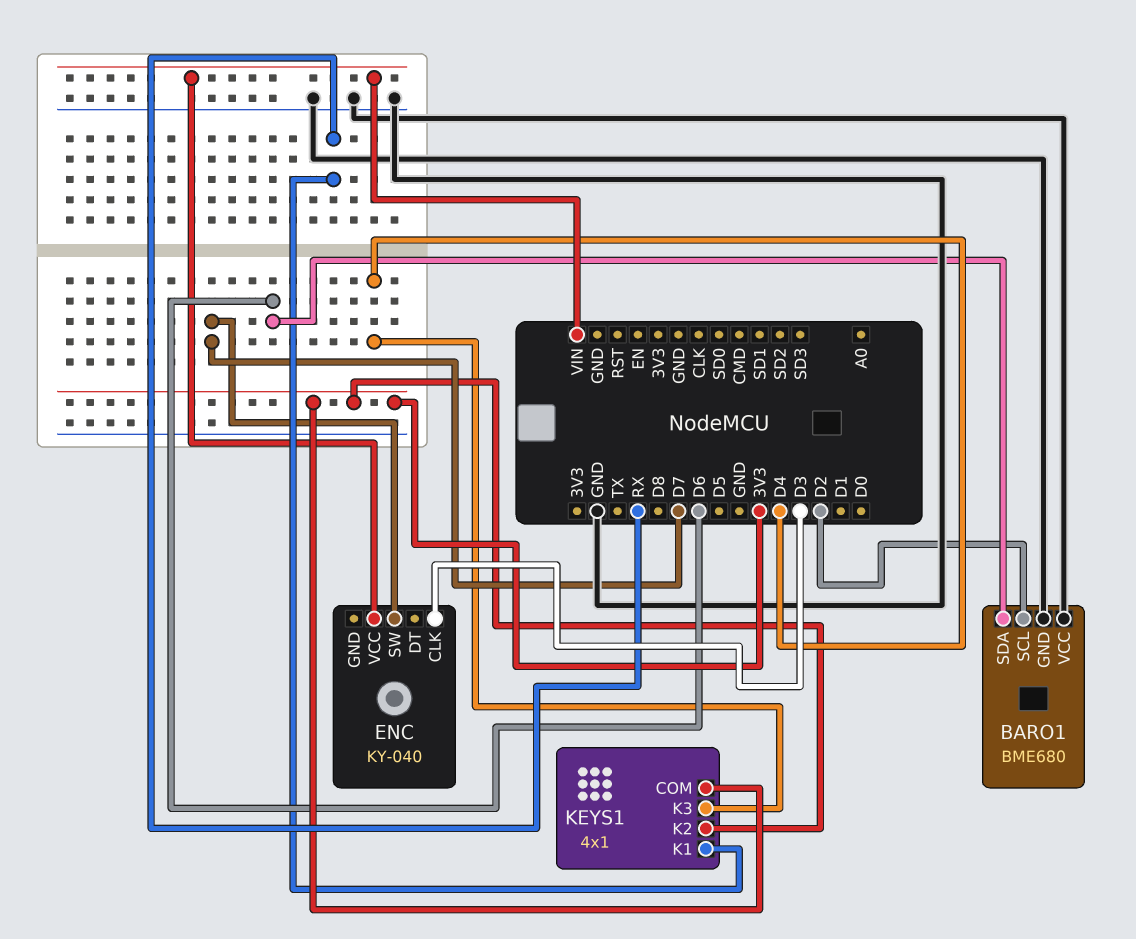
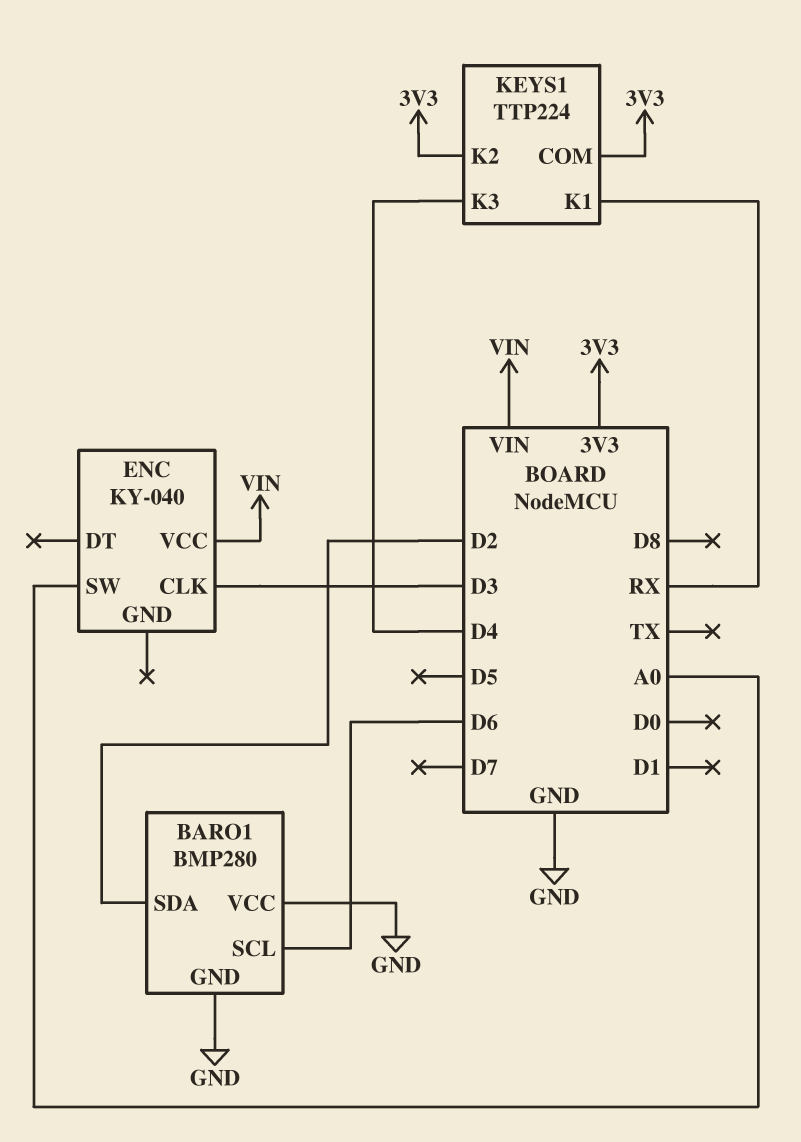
BARO1: BME680 -> BMP280
BARO1 pin SCL: D2 -> D6
BARO1 pin SDA: D6 -> D2
ENC pin SW: D7 -> A0
KEYS1: 4x1 -> TTP224

